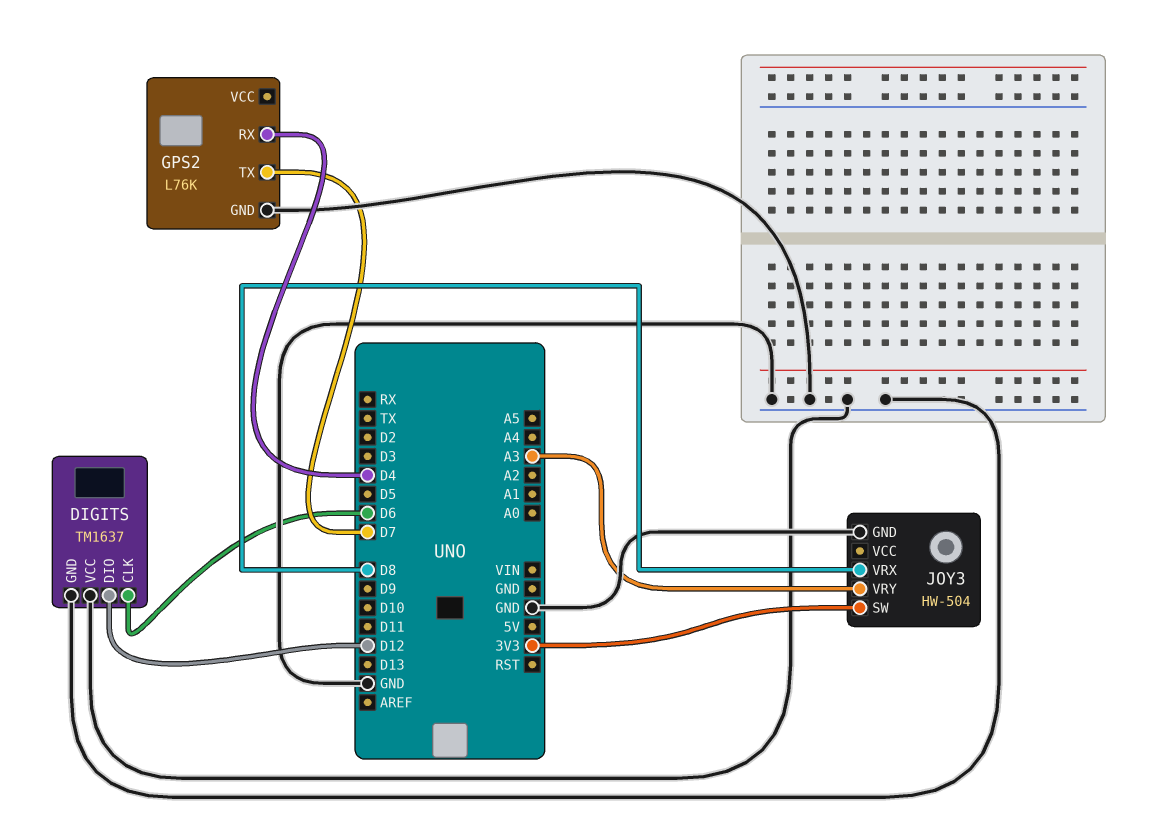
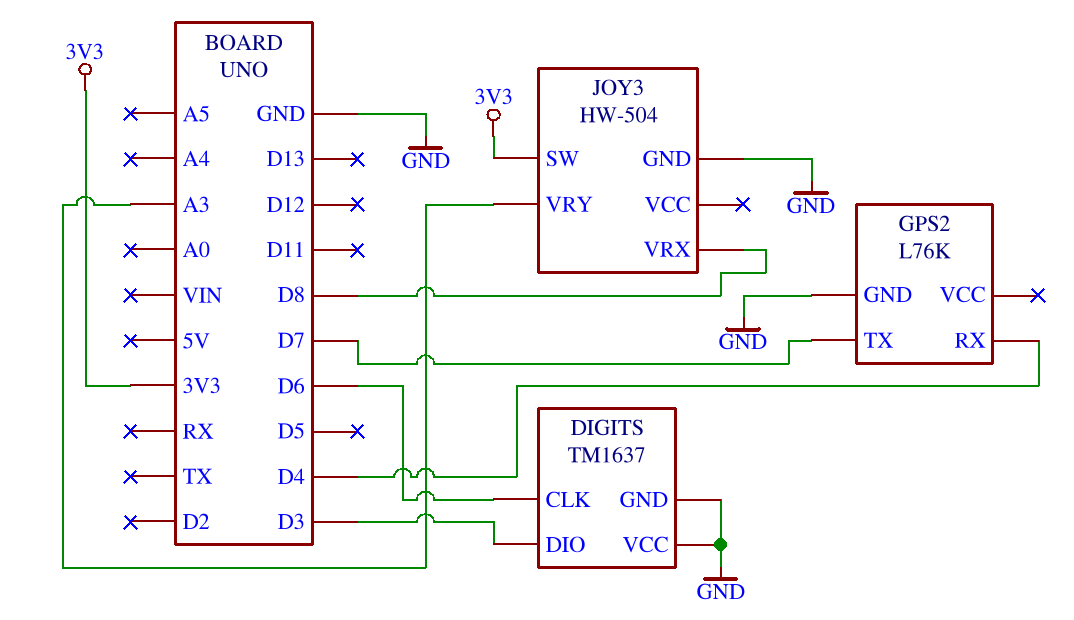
DIGITS pin DIO: D12 -> D3

